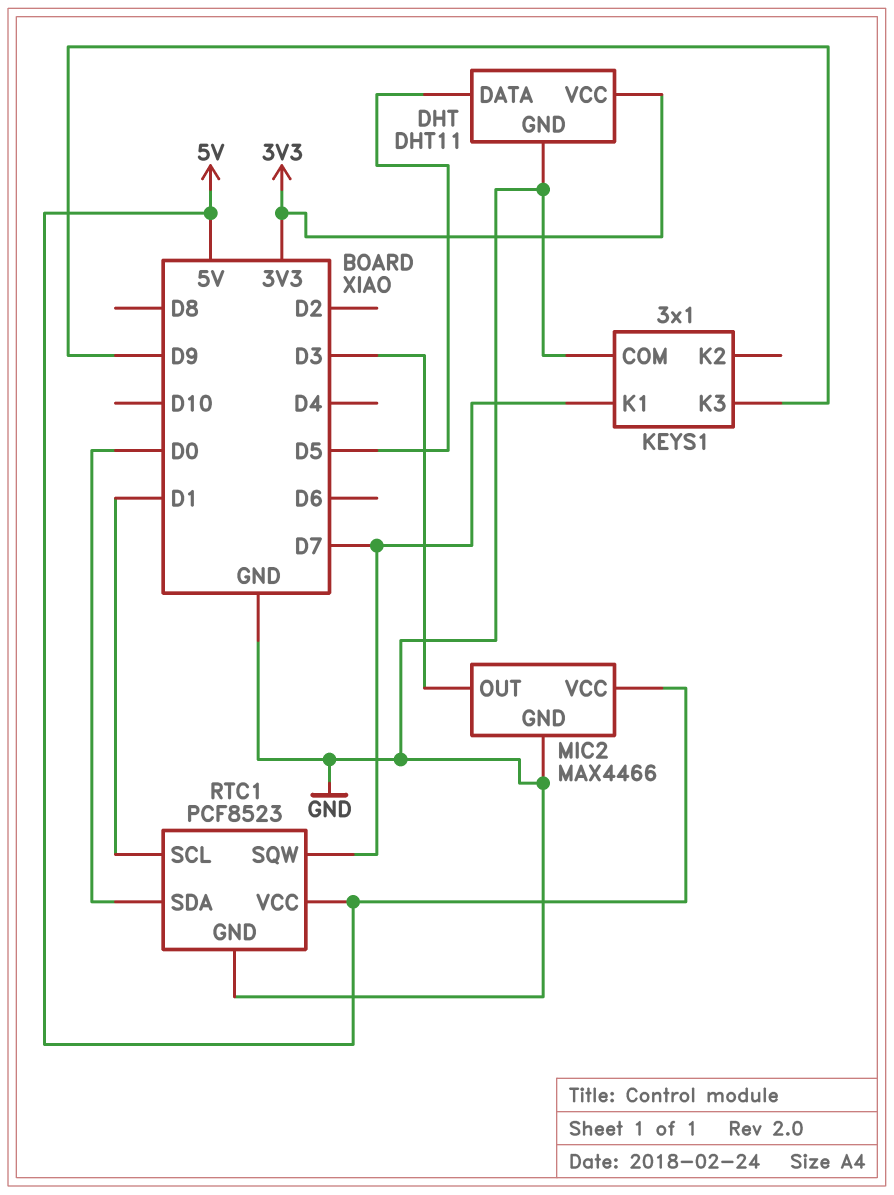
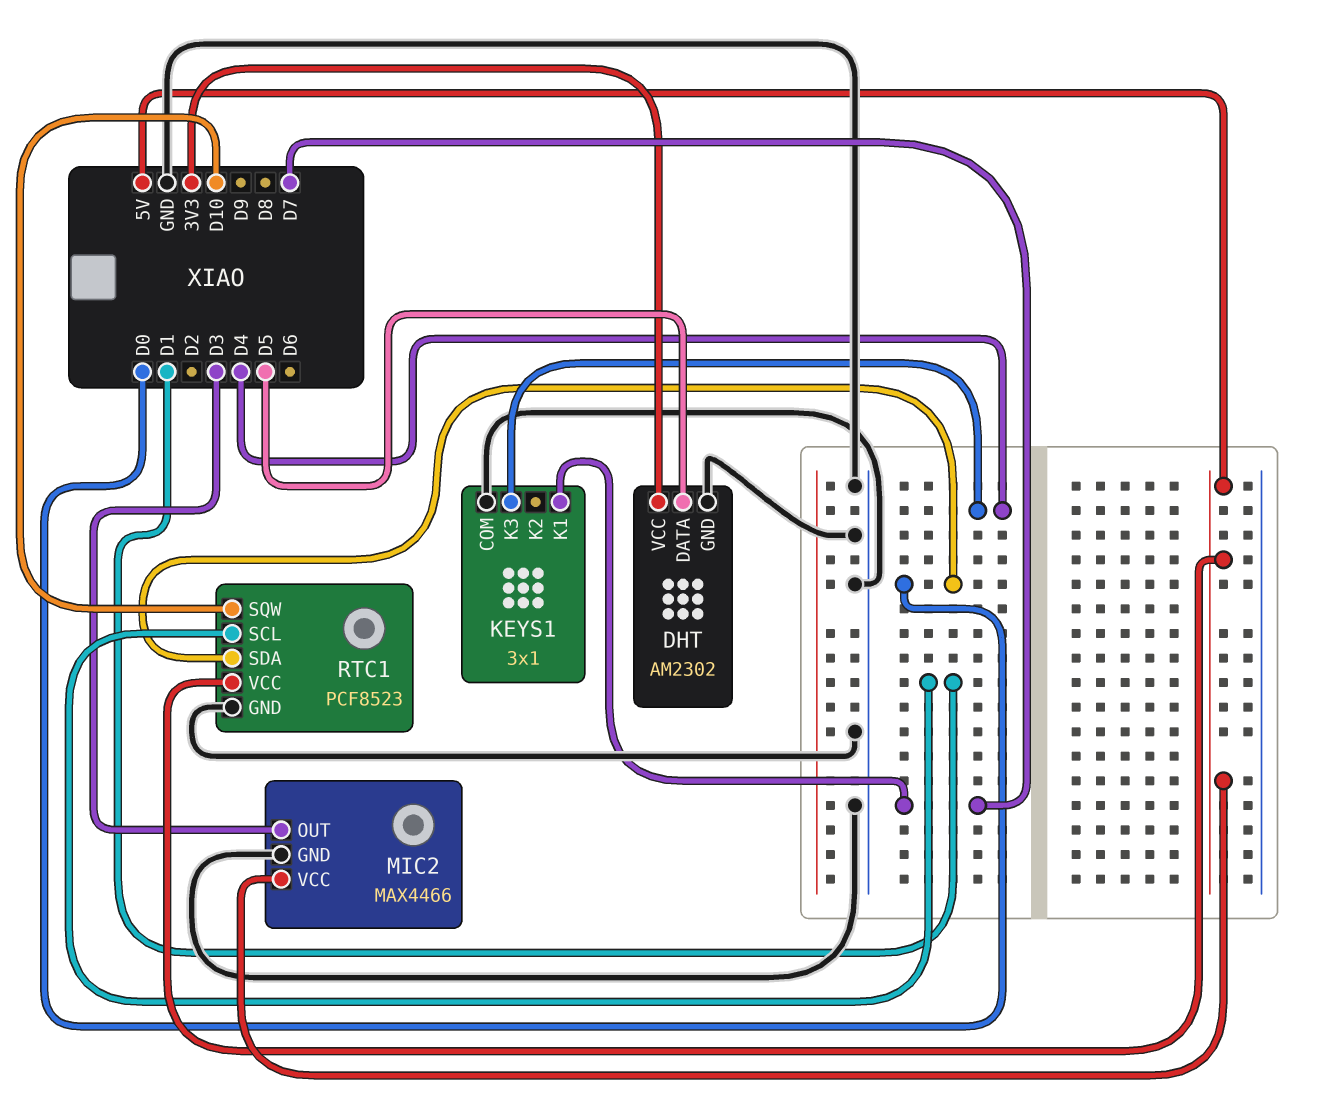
DHT: DHT11 -> AM2302
KEYS1 pin K3: D9 -> D4
RTC1 pin SQW: D7 -> D10

